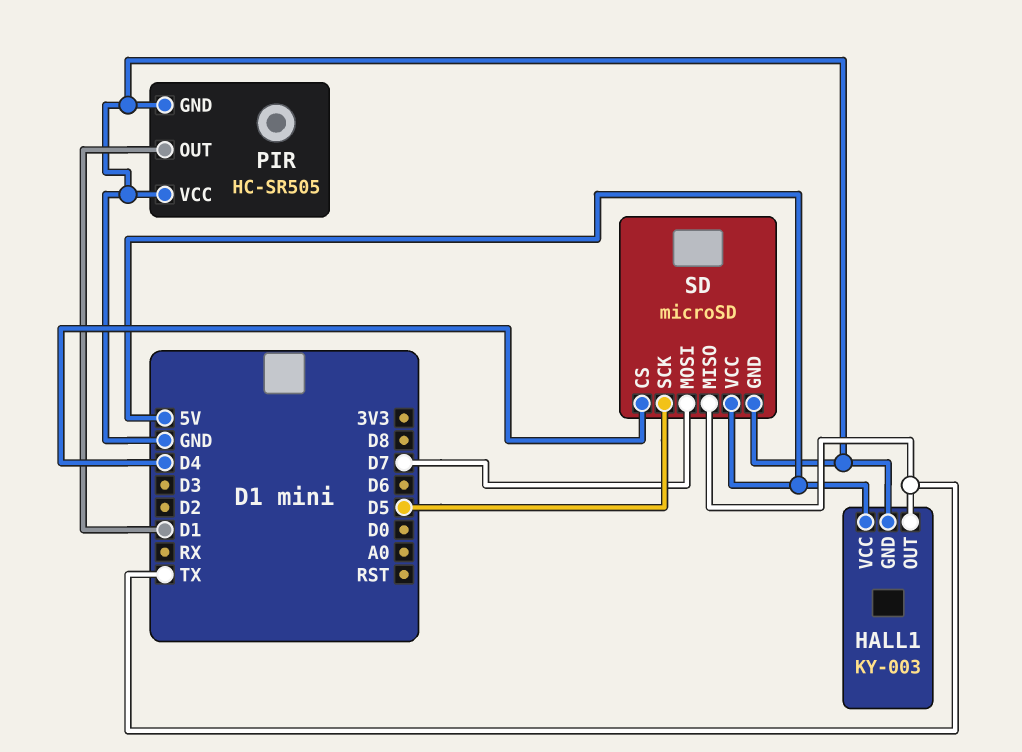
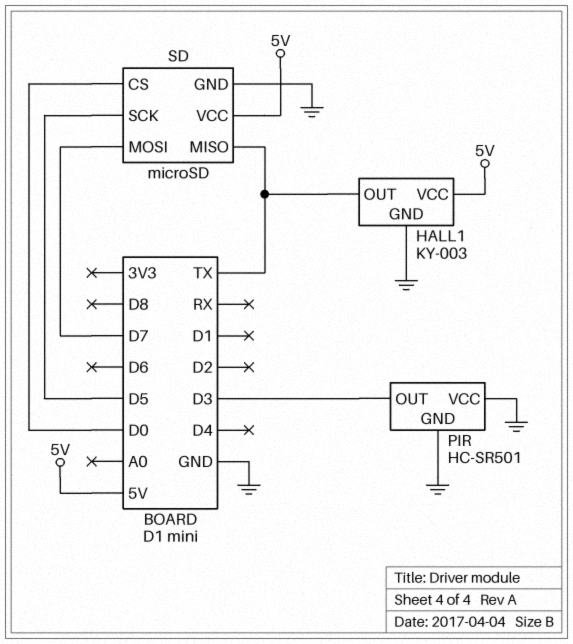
PIR: HC-SR505 -> HC-SR501
PIR pin OUT: D1 -> D3
SD pin CS: D4 -> D0

